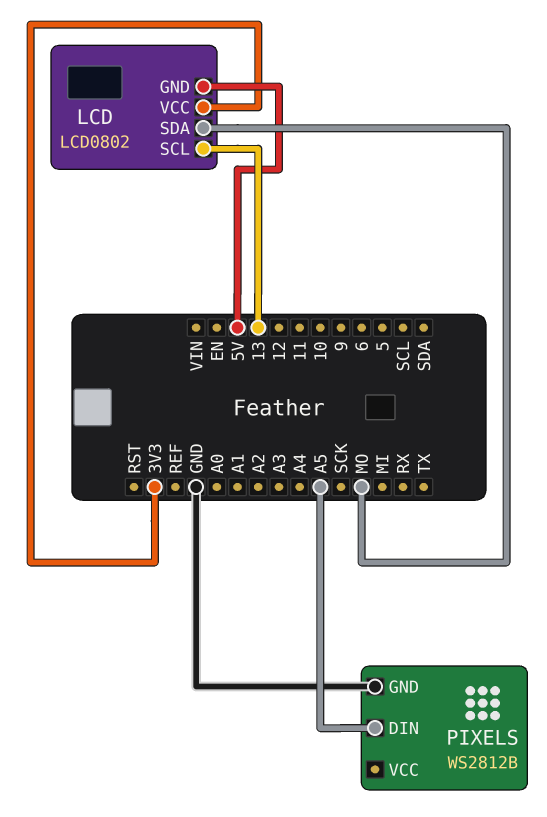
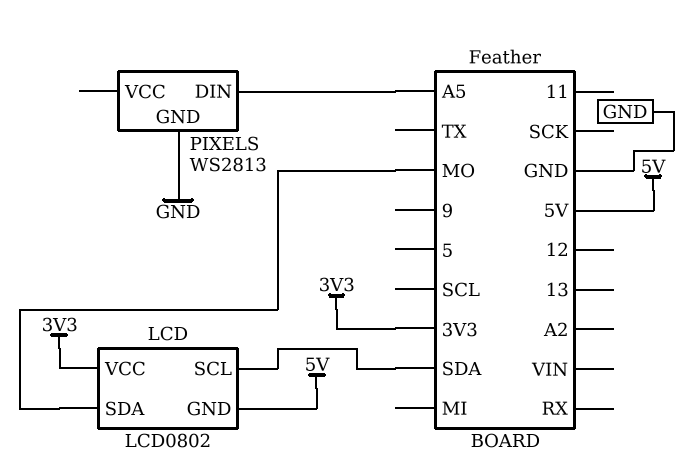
LCD pin SCL: 13 -> SDA
PIXELS: WS2812B -> WS2813

